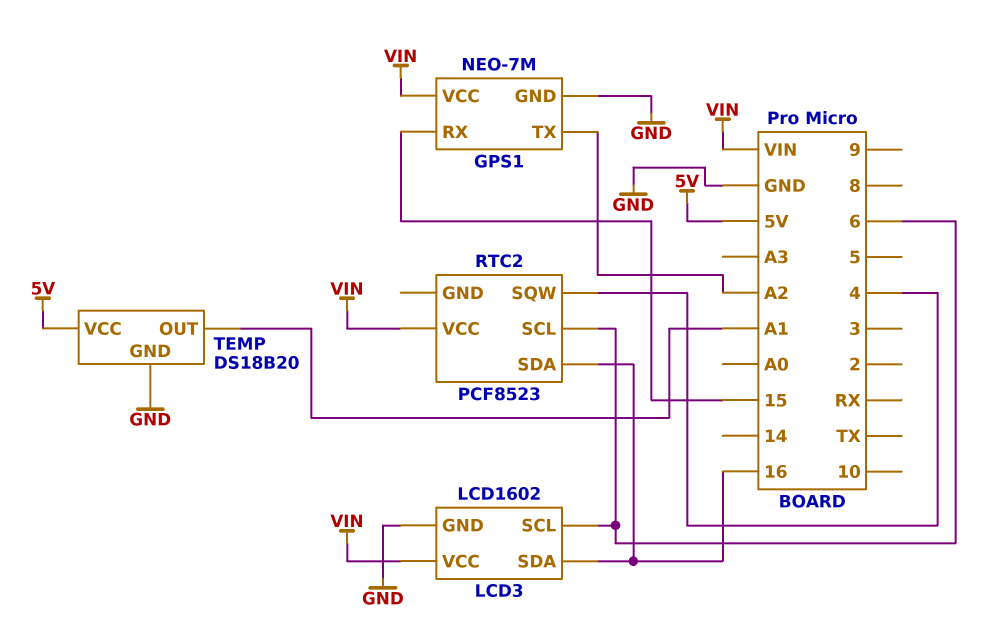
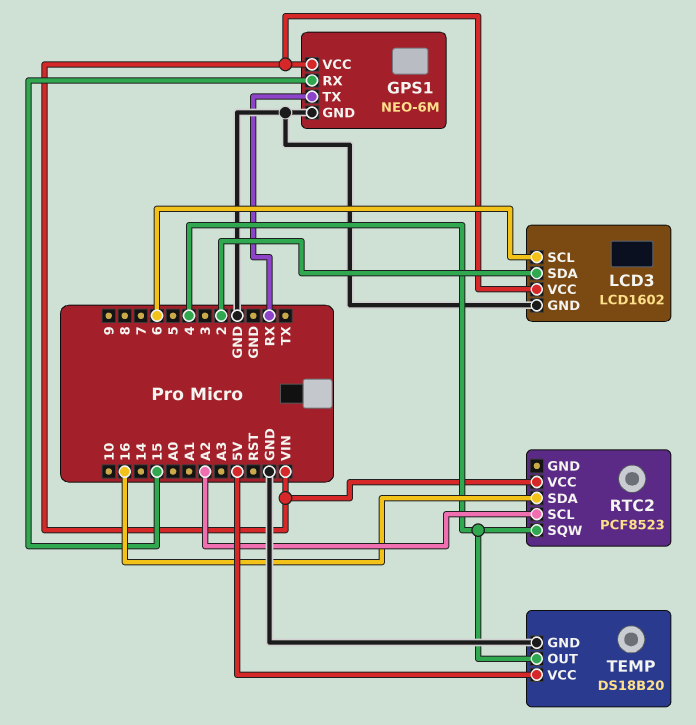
GPS1: NEO-7M -> NEO-6M
GPS1 pin TX: A2 -> RX
LCD3 pin SDA: 16 -> 2
RTC2 pin SCL: 6 -> A2
TEMP pin OUT: A1 -> 4

